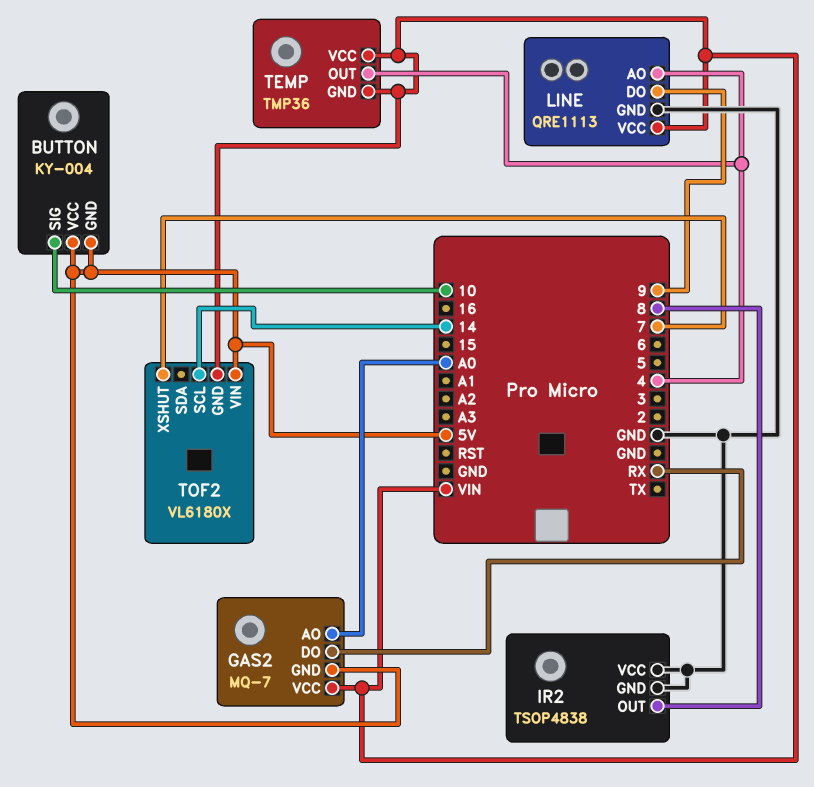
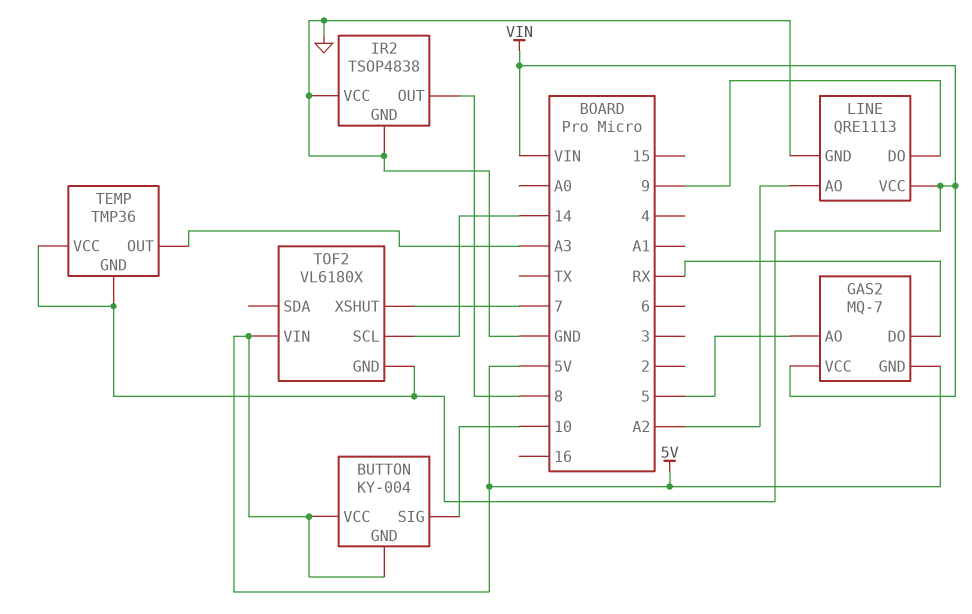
GAS2 pin AO: A0 -> 5
LINE pin AO: 4 -> A2
TEMP pin OUT: 4 -> A3

